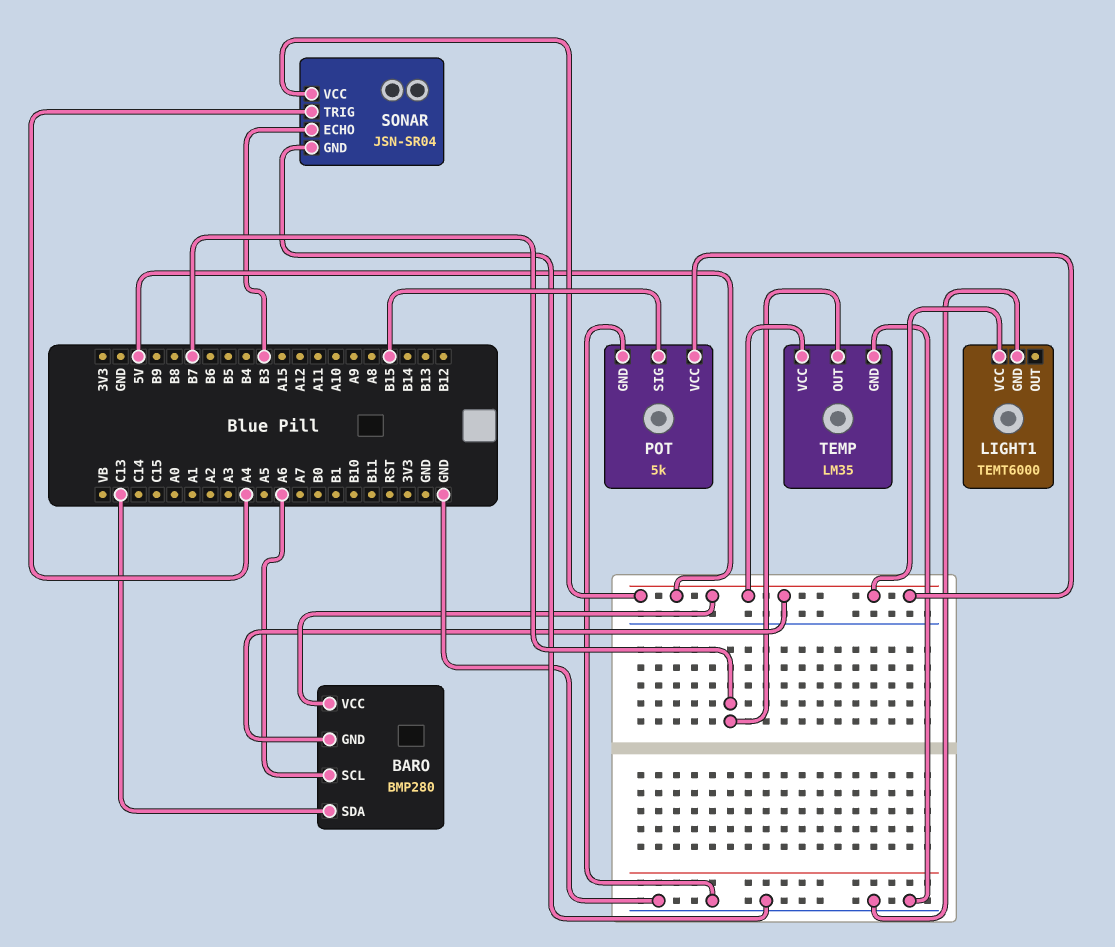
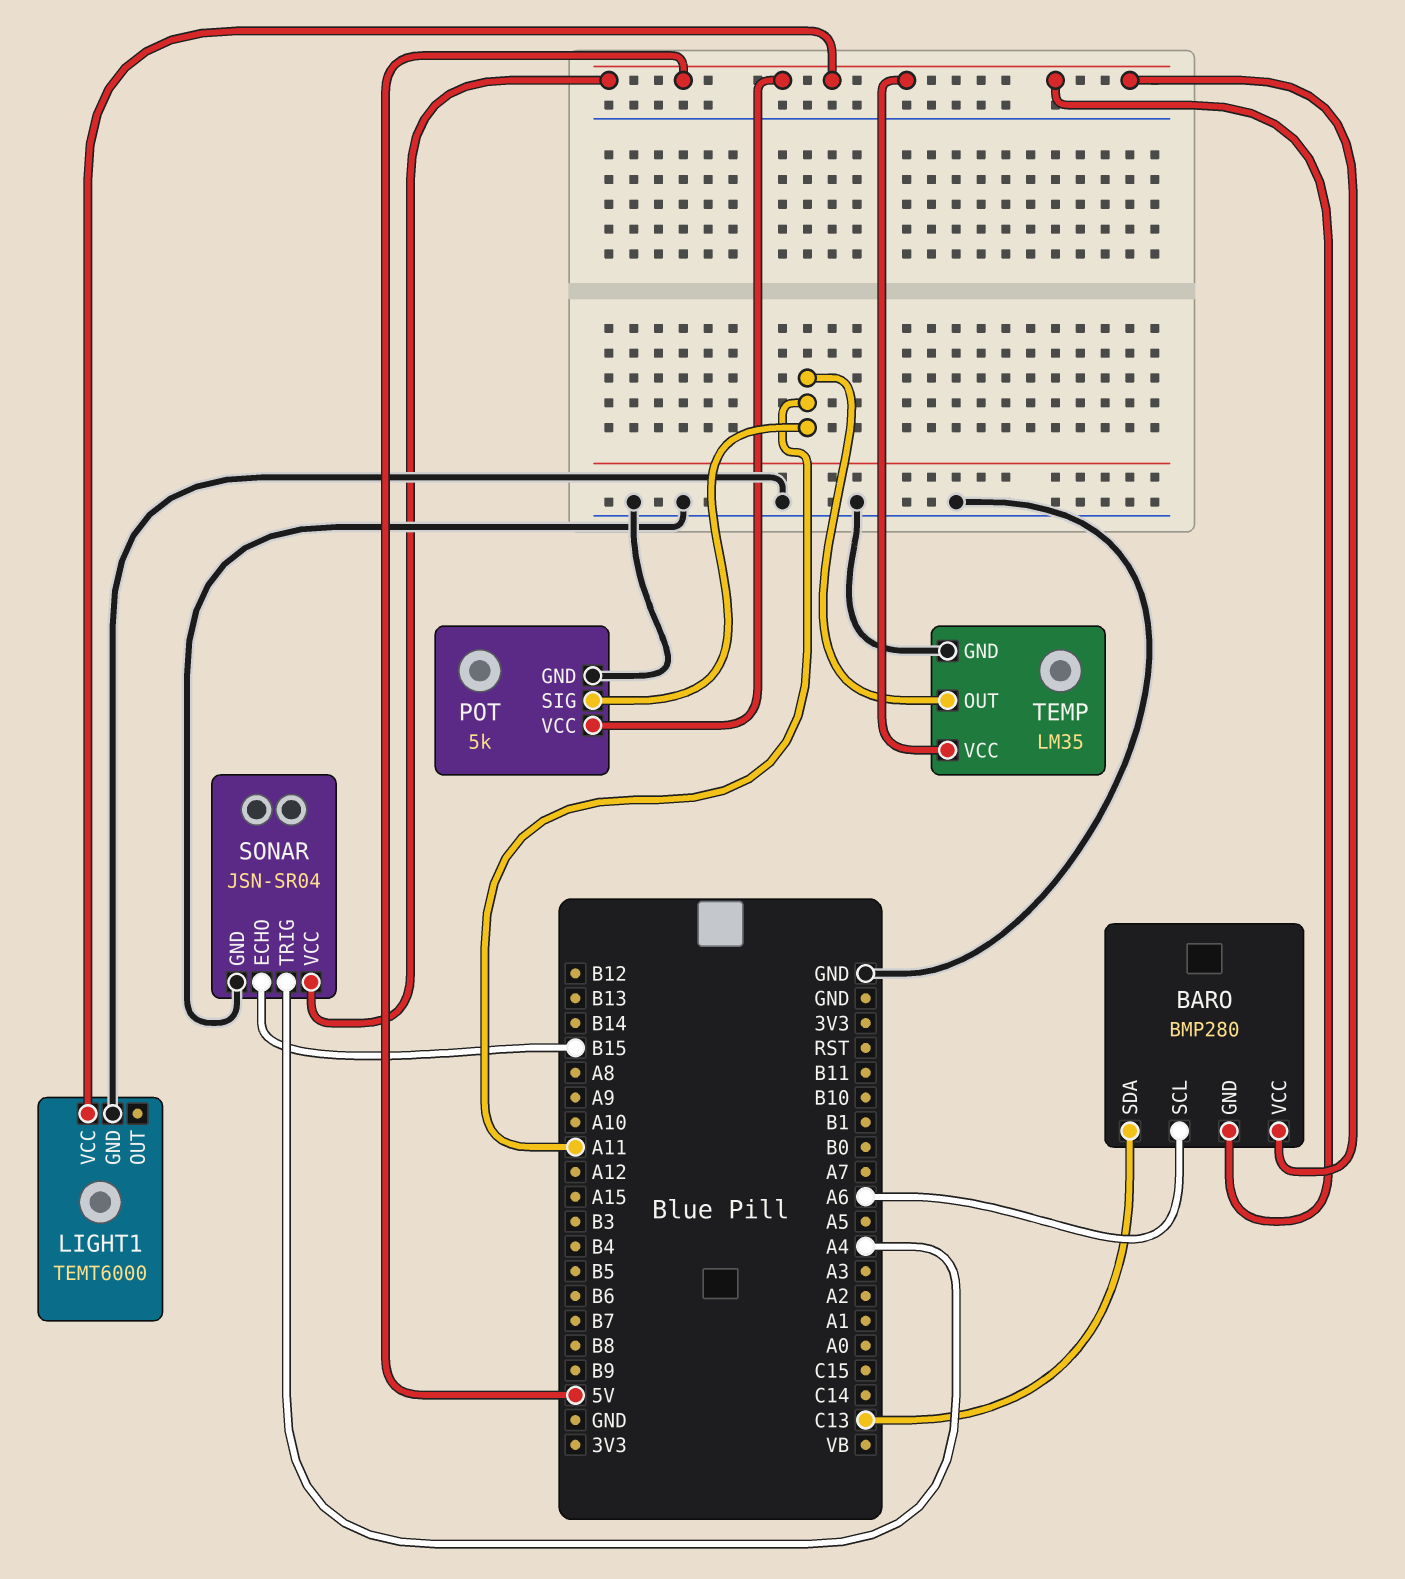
POT pin SIG: B15 -> A11
SONAR pin ECHO: B3 -> B15
TEMP pin OUT: B7 -> A11

